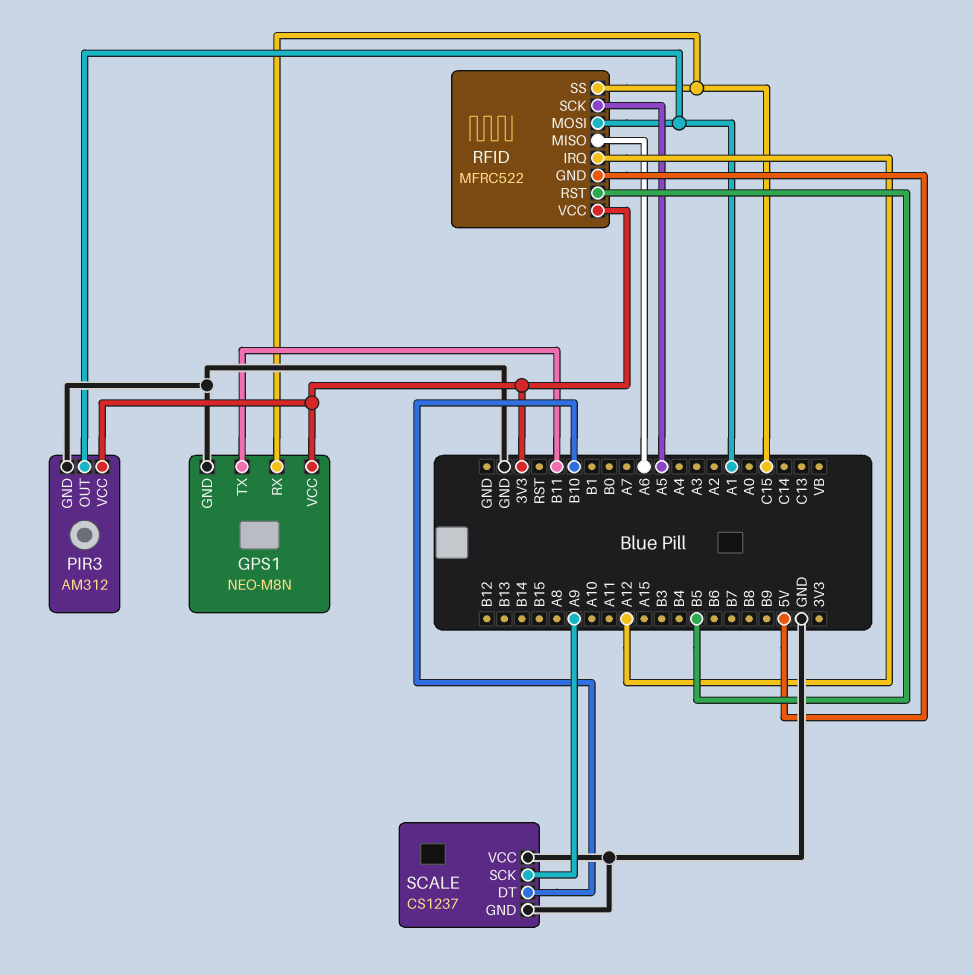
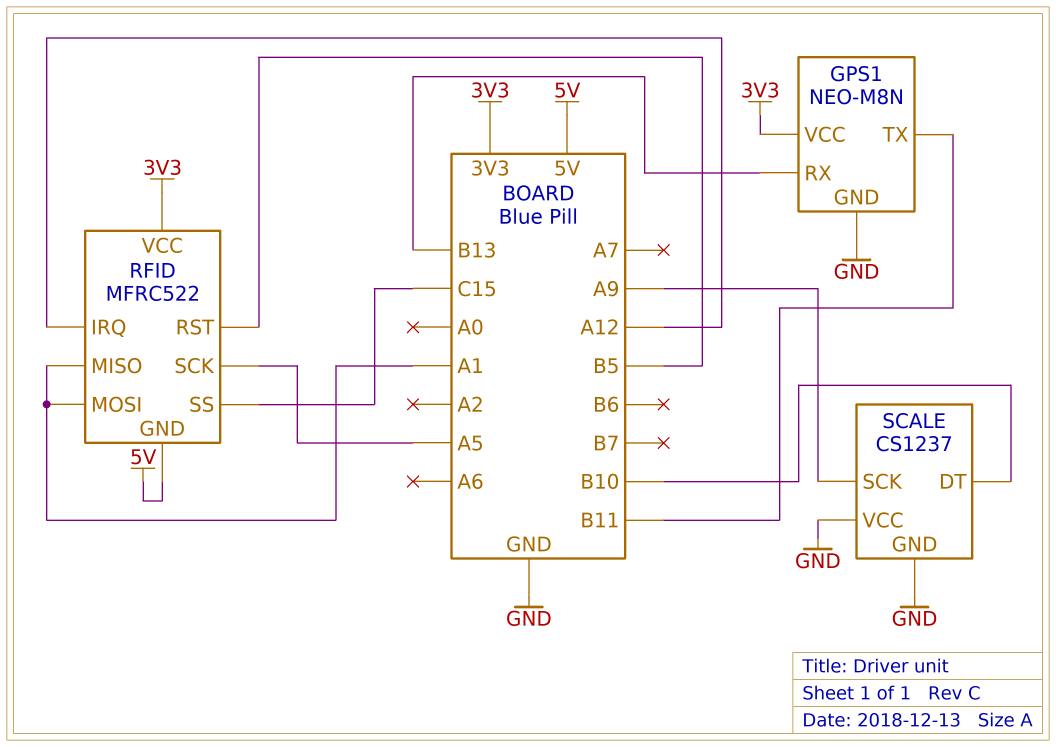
GPS1 pin RX: C15 -> B13
PIR3: AM312 -> none
PIR3 pin GND: GND -> none
PIR3 pin OUT: A1 -> none
PIR3 pin VCC: 3V3 -> none
RFID pin MISO: A6 -> A1

